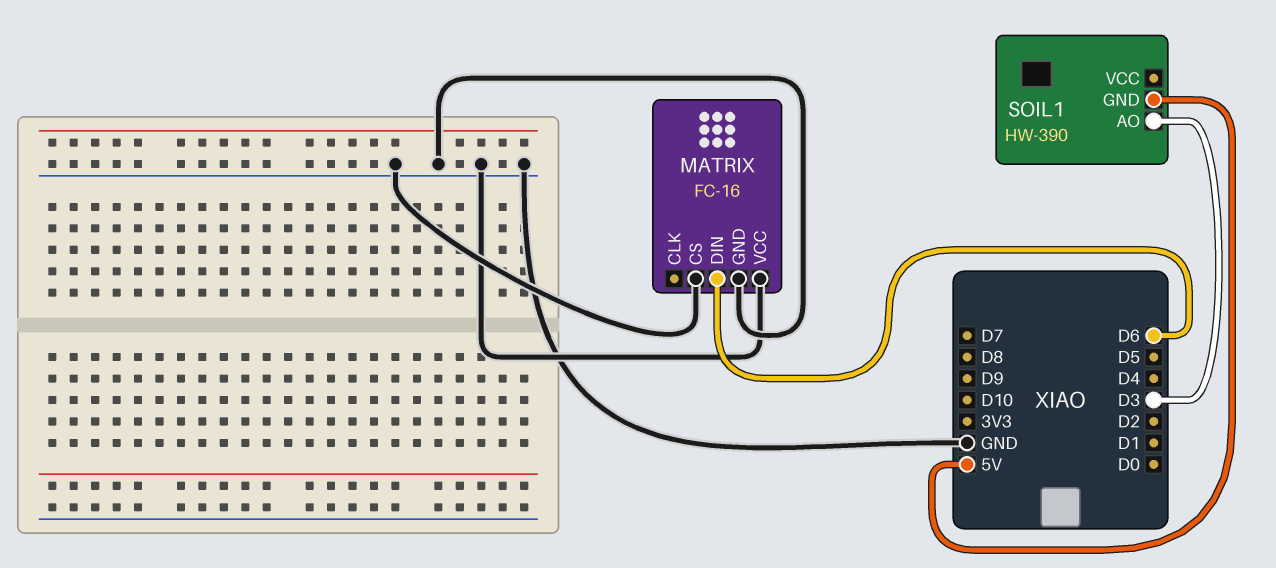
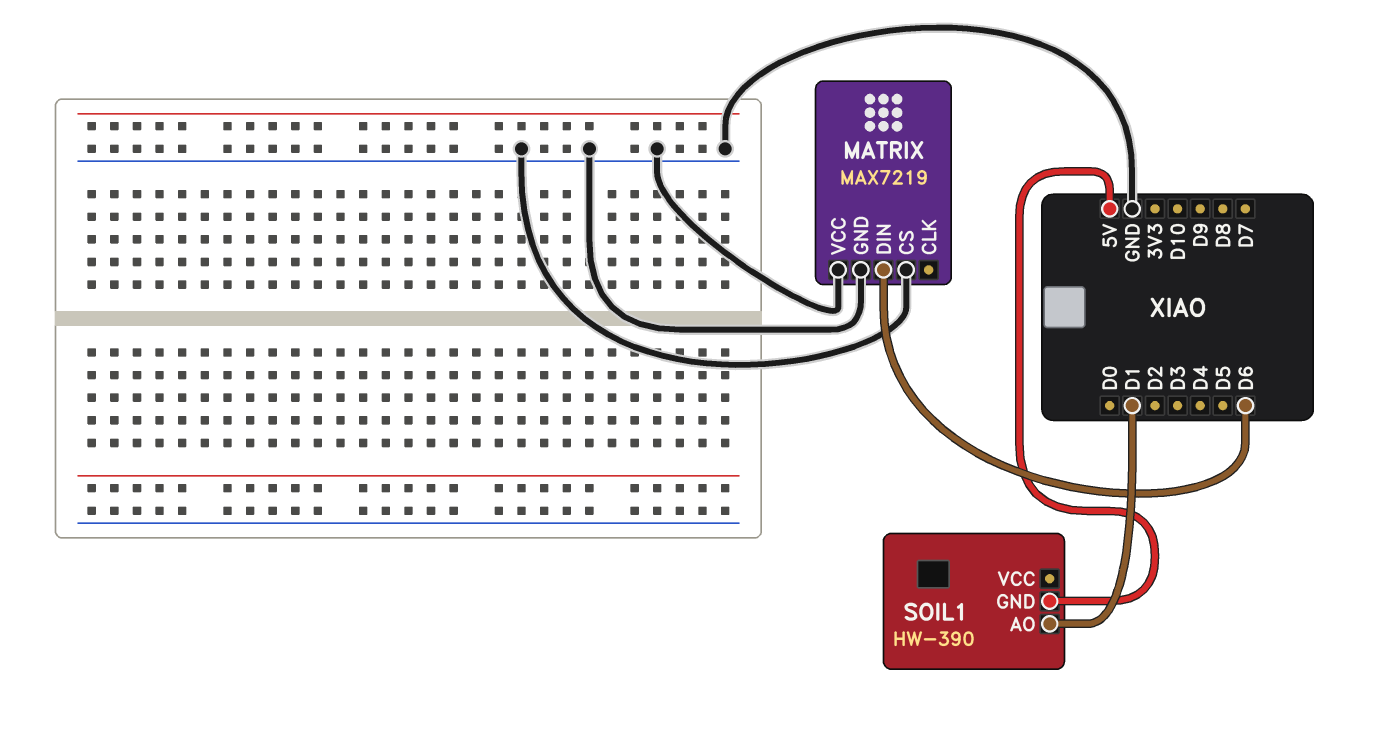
MATRIX: FC-16 -> MAX7219
SOIL1 pin AO: D3 -> D1

